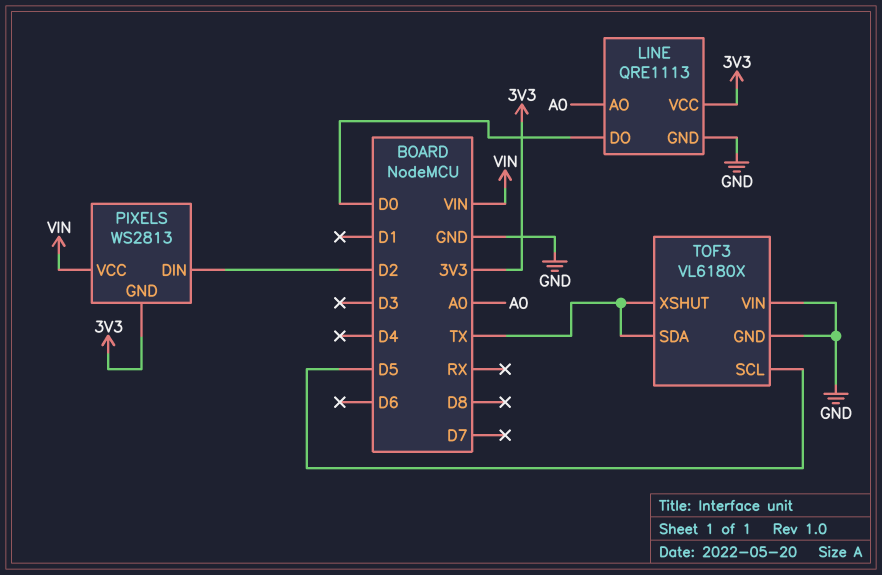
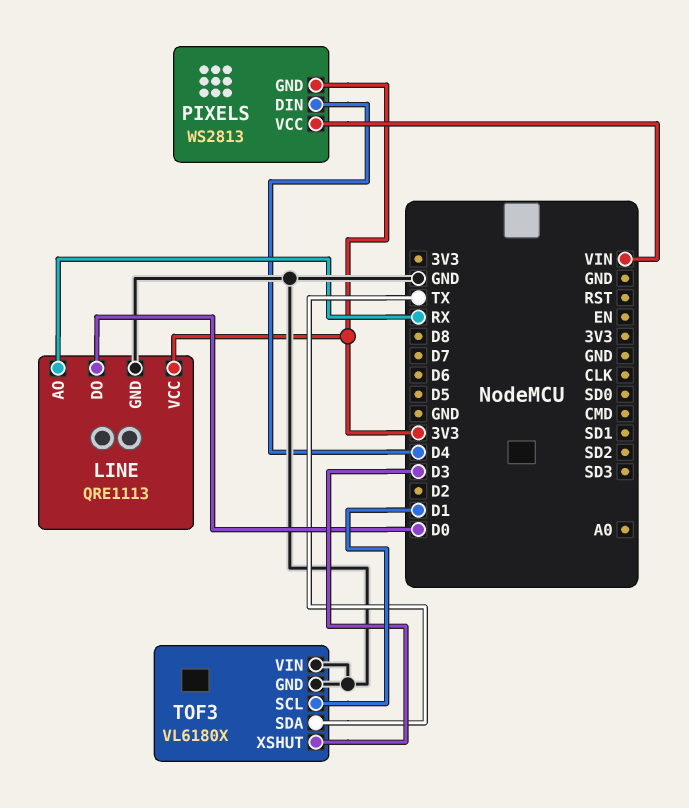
LINE pin AO: A0 -> RX
PIXELS pin DIN: D2 -> D4
TOF3 pin SCL: D5 -> D1
TOF3 pin XSHUT: TX -> D3

